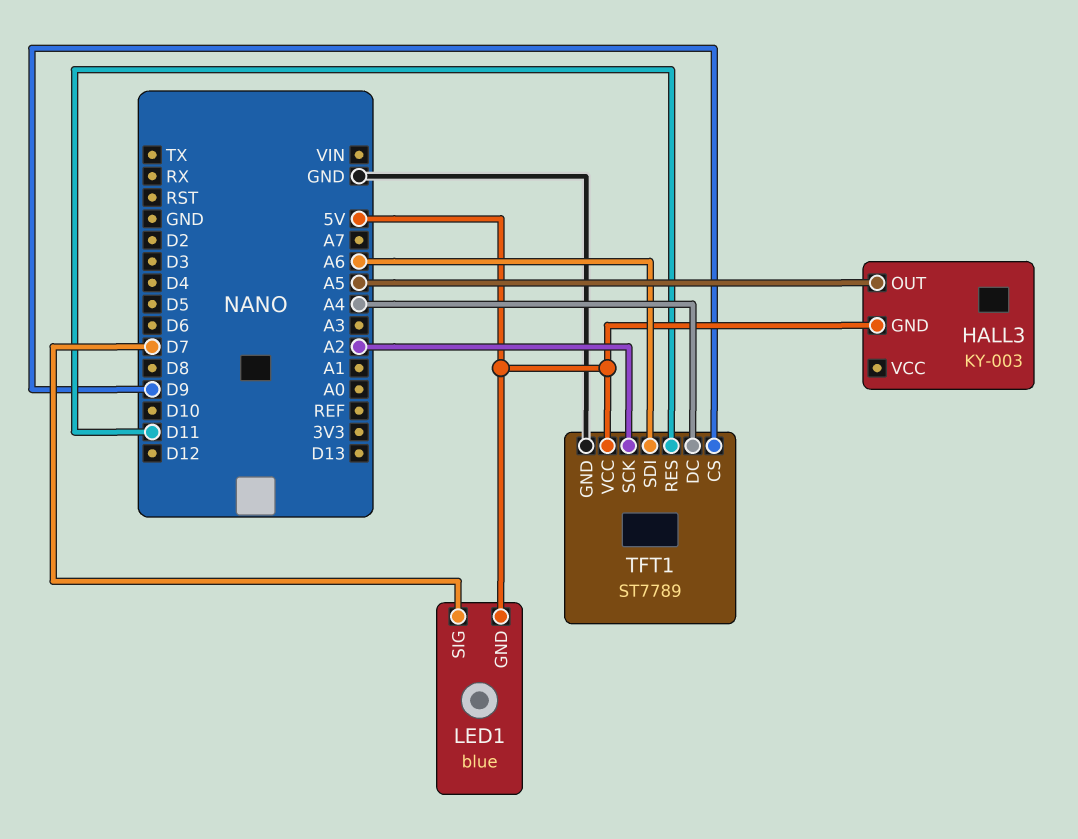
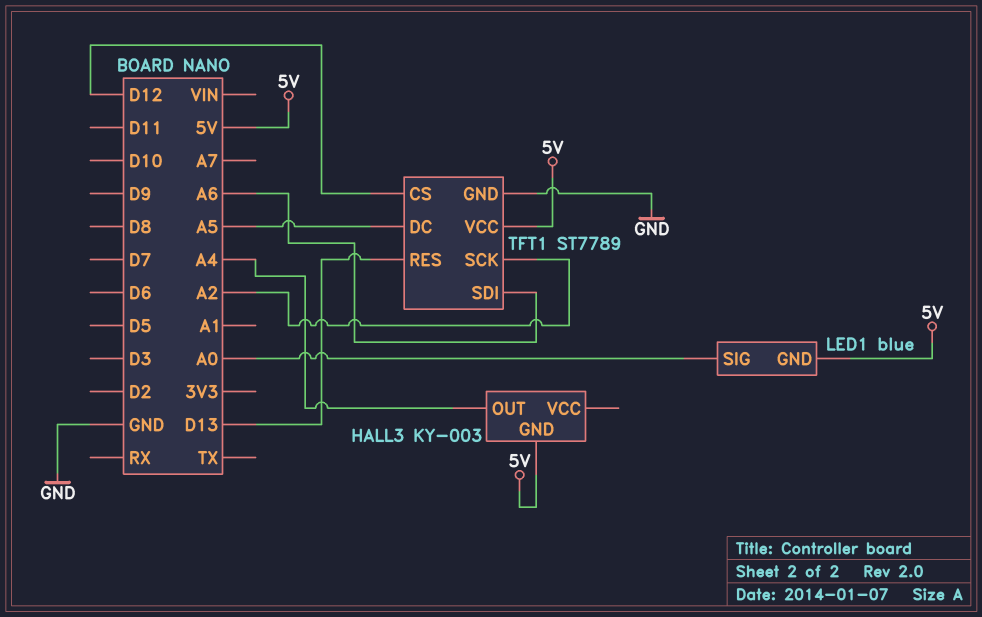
HALL3 pin OUT: A5 -> A4
LED1 pin SIG: D7 -> A0
TFT1 pin CS: D9 -> D12
TFT1 pin DC: A4 -> A5
TFT1 pin RES: D11 -> D13

